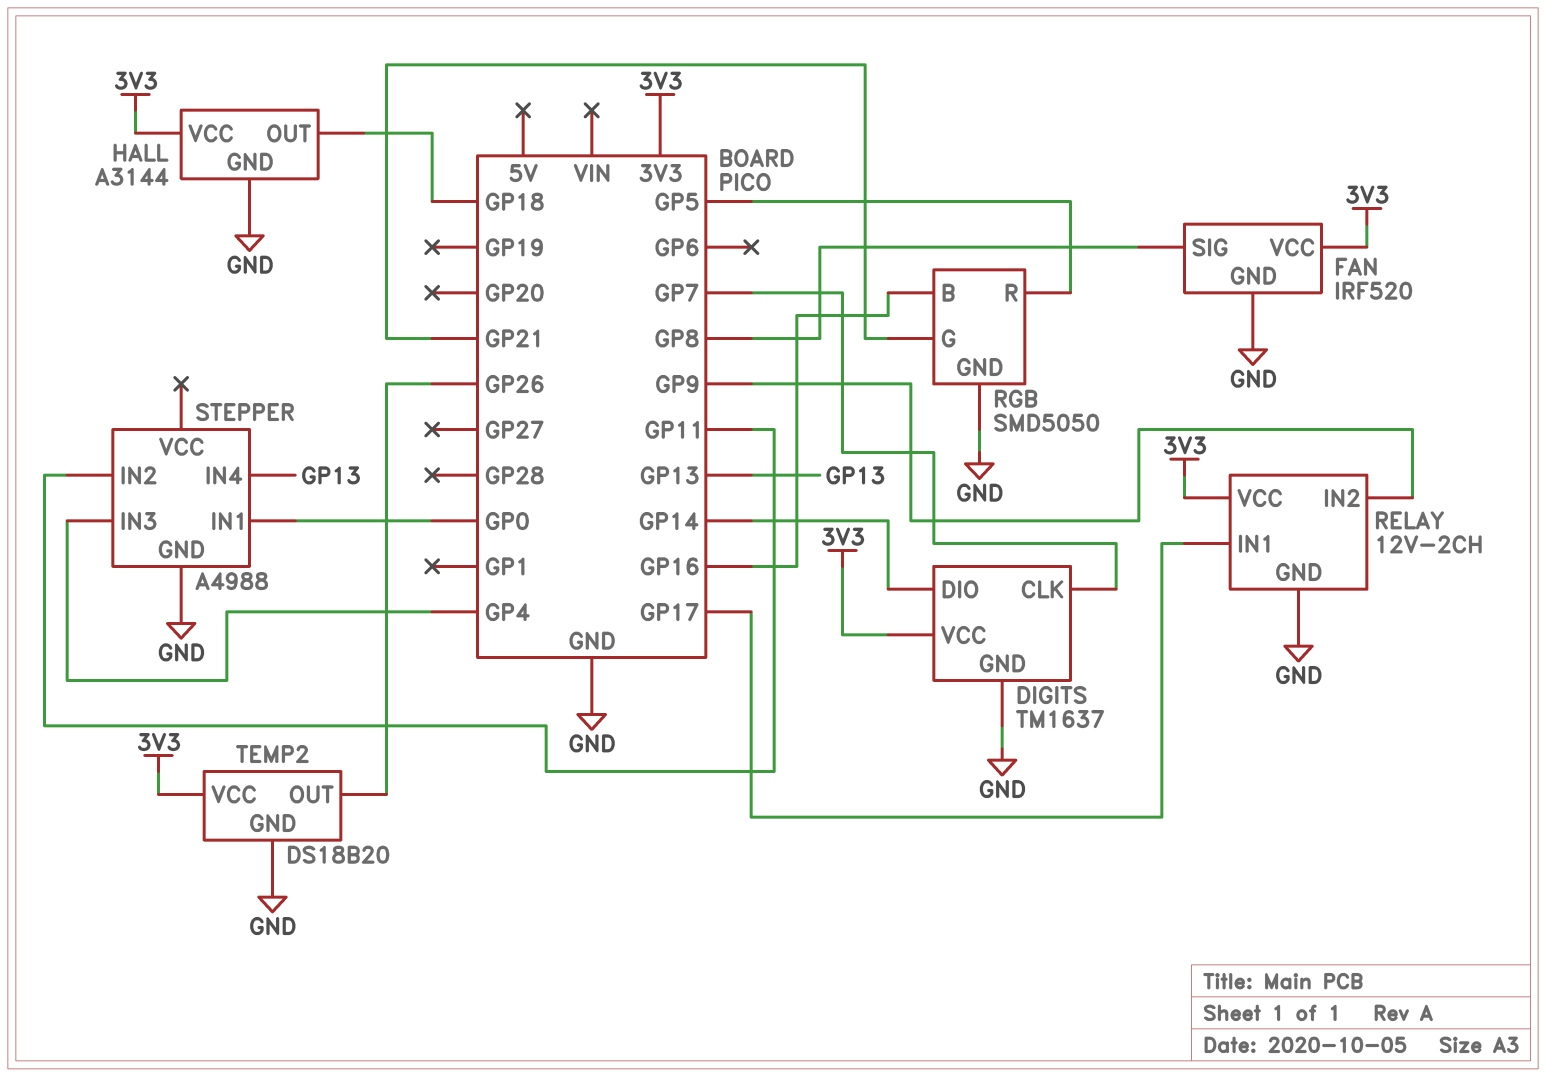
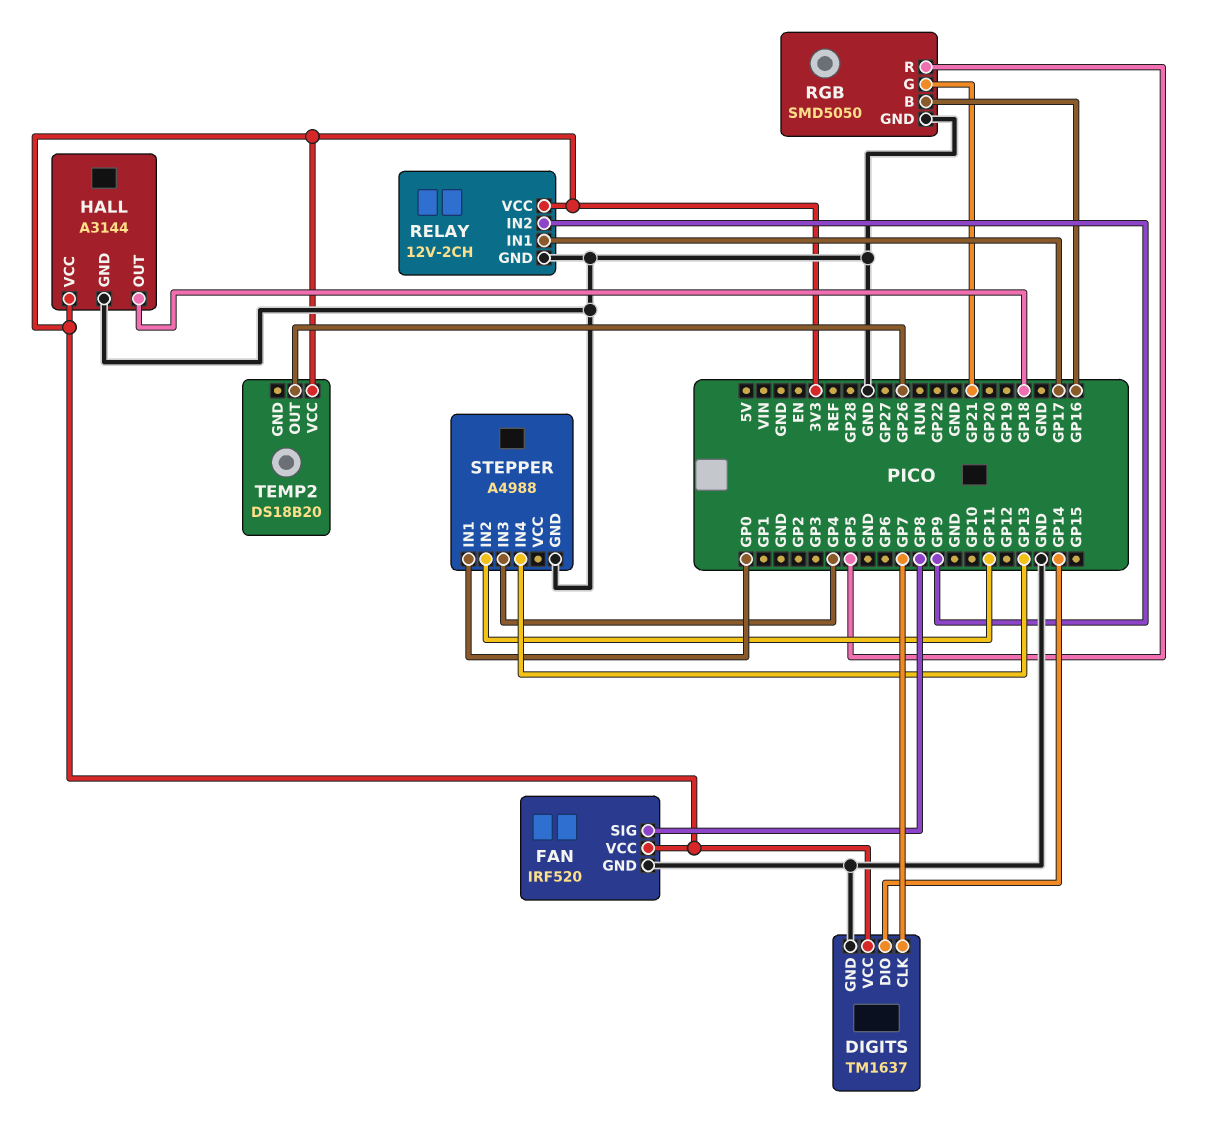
TEMP2 pin GND: GND -> none

